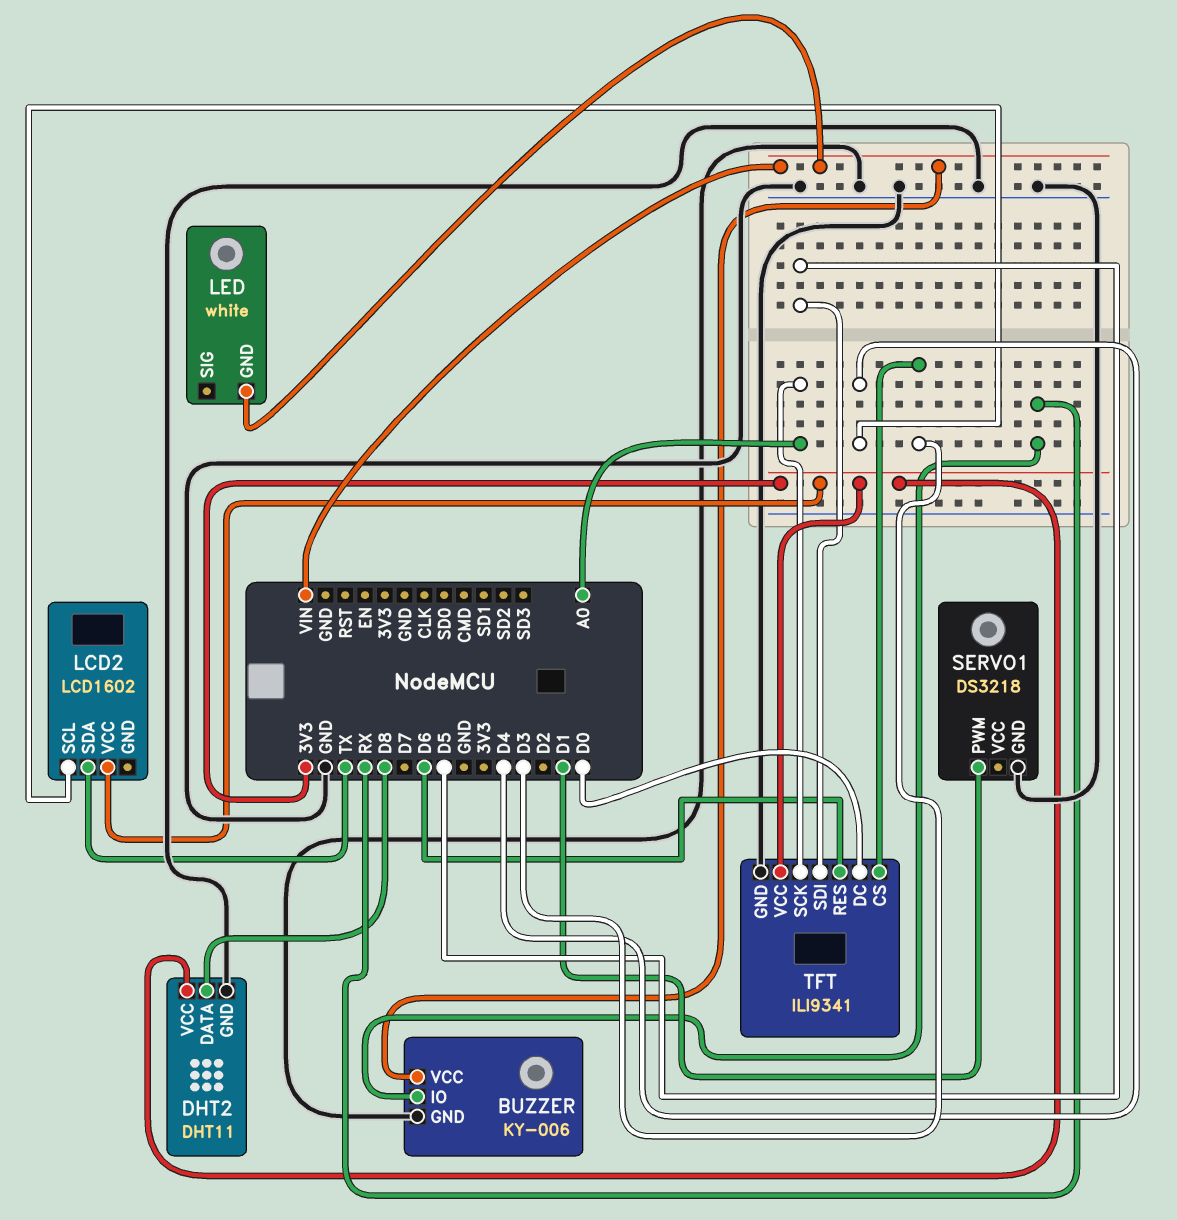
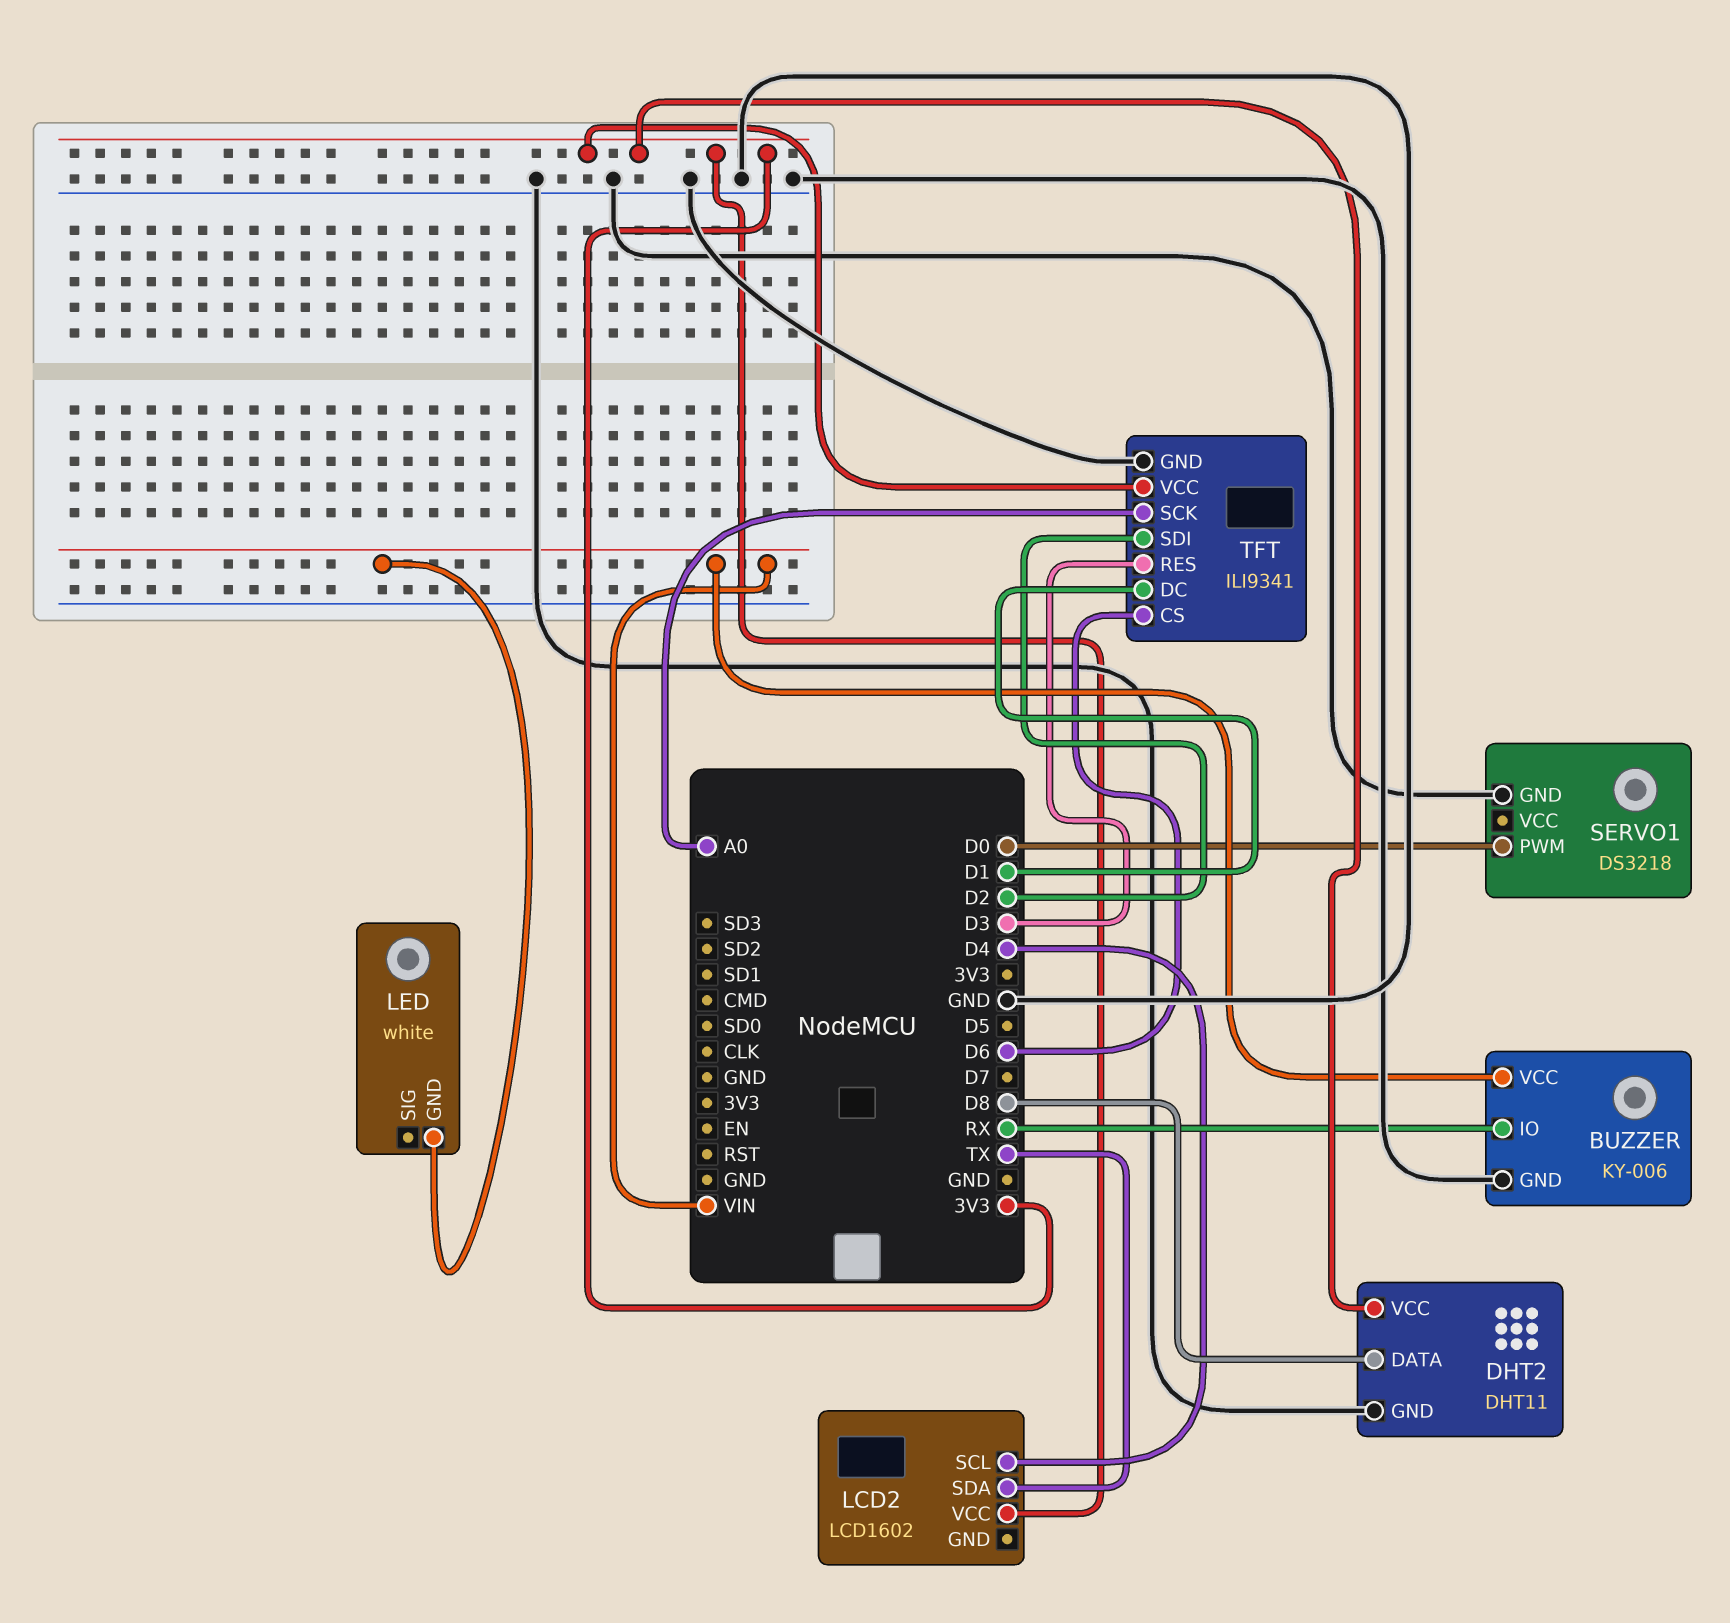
SERVO1 pin PWM: D1 -> D0
TFT pin CS: D3 -> D6
TFT pin DC: D0 -> D1
TFT pin RES: D6 -> D3
TFT pin SDI: D5 -> D2

